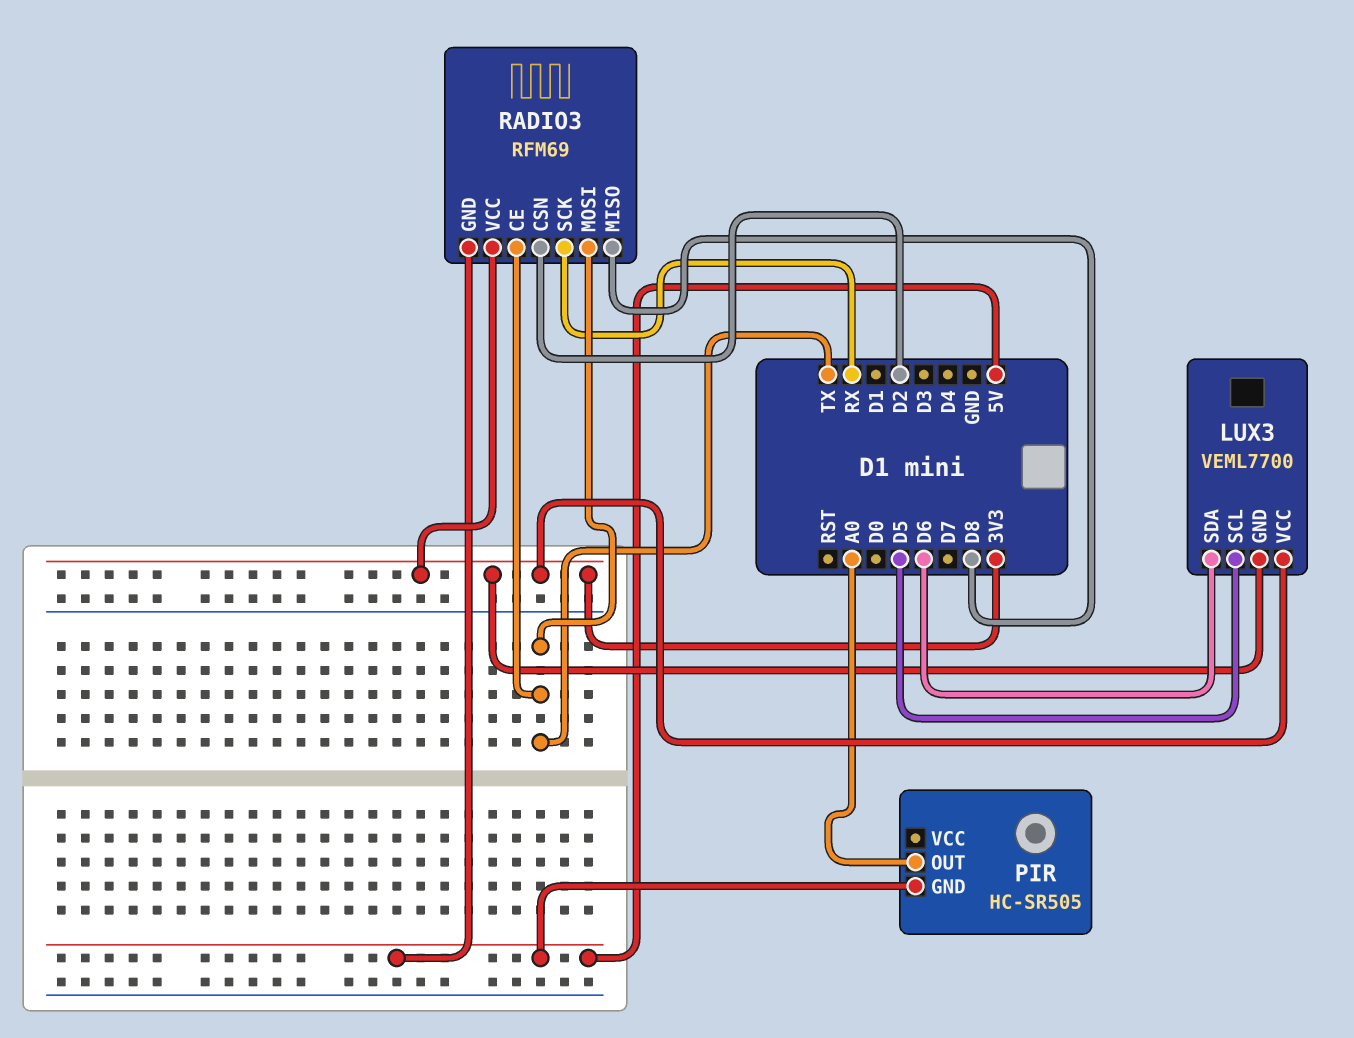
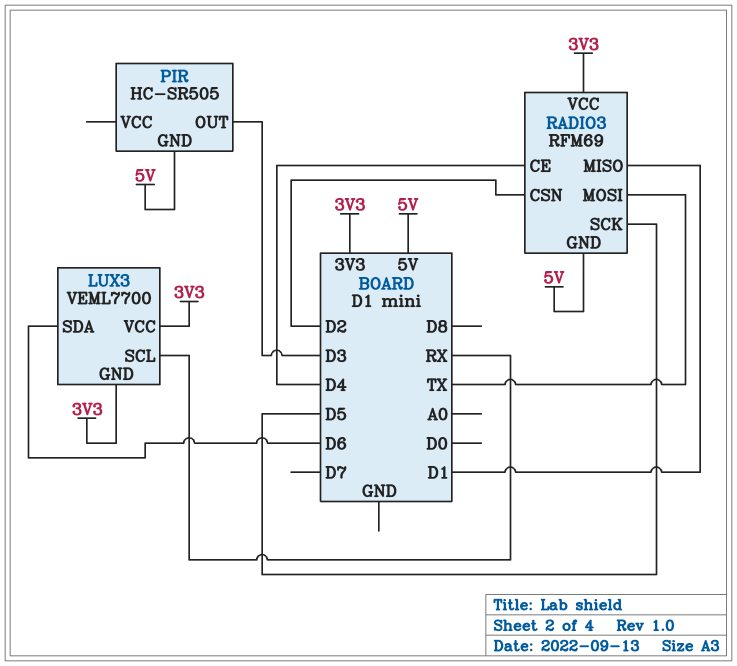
LUX3 pin SCL: D5 -> RX
PIR pin OUT: A0 -> D3
RADIO3 pin CE: TX -> D4
RADIO3 pin MISO: D8 -> D1
RADIO3 pin SCK: RX -> D5

